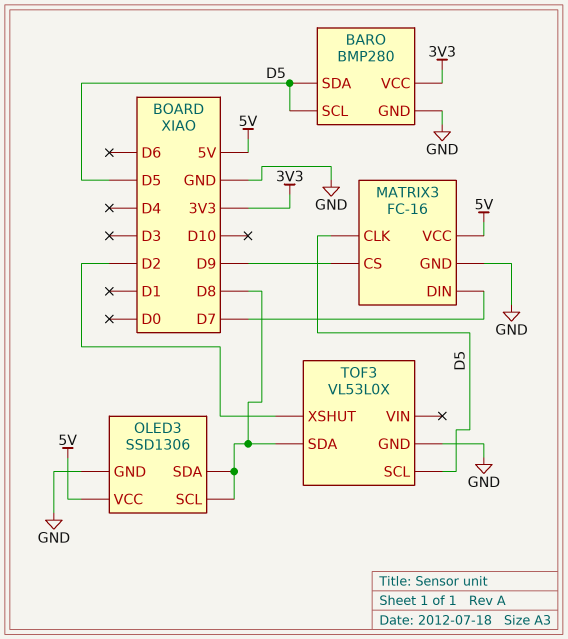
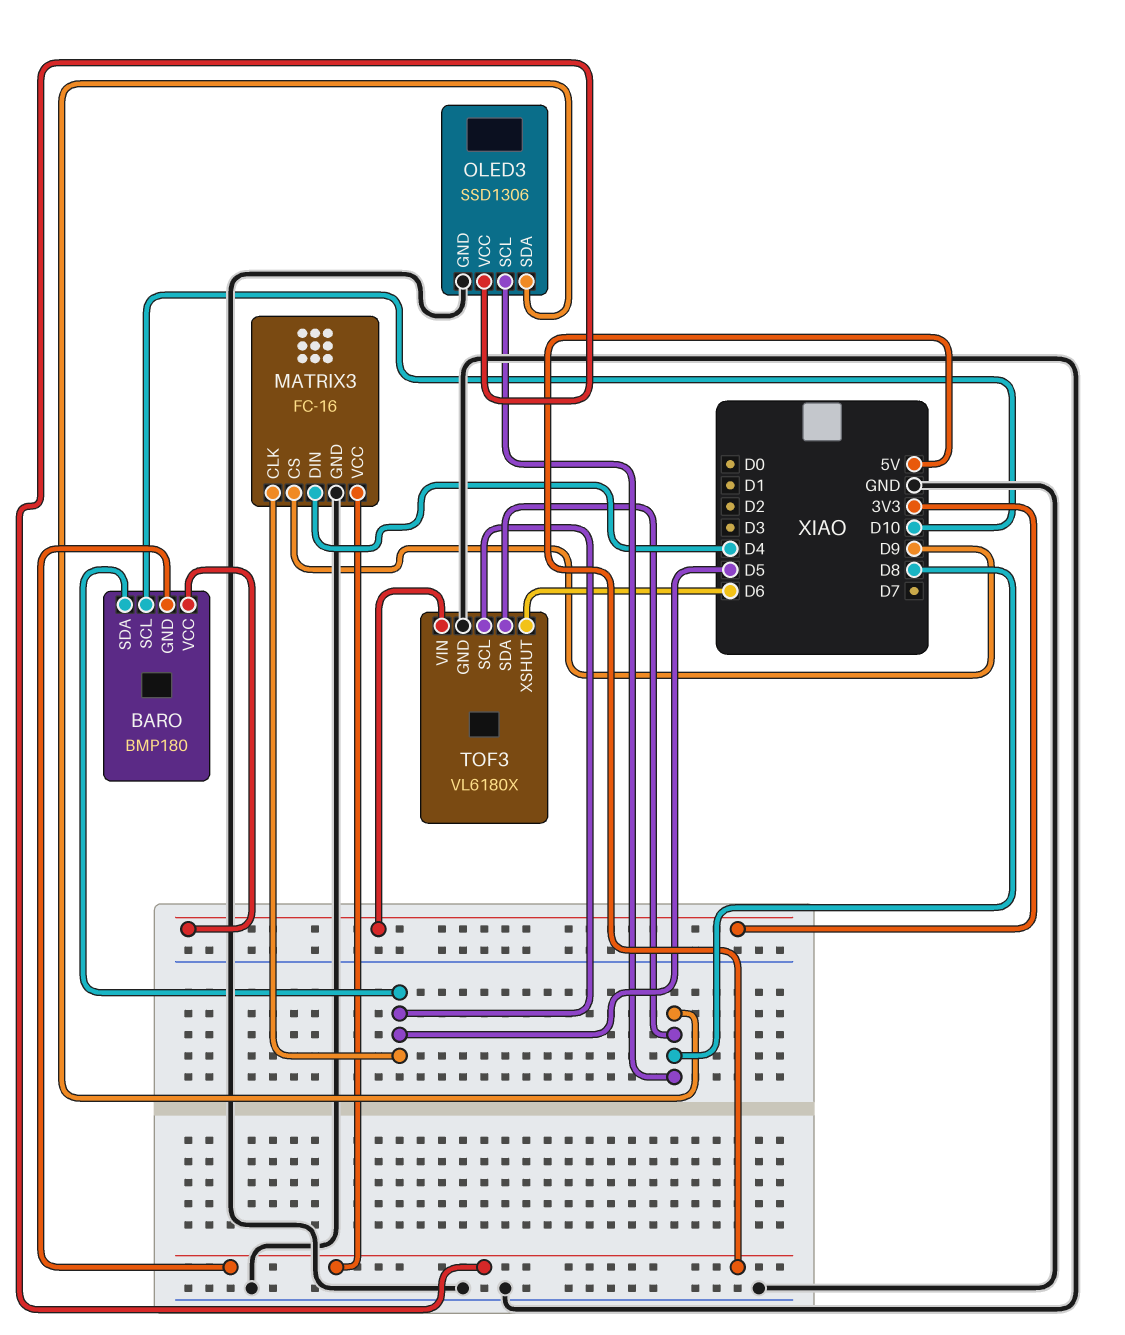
BARO: BMP280 -> BMP180
BARO pin GND: GND -> 5V
BARO pin SCL: D5 -> D10
MATRIX3 pin DIN: D7 -> D4
TOF3: VL53L0X -> VL6180X
TOF3 pin VIN: none -> 3V3
TOF3 pin XSHUT: D2 -> D6

